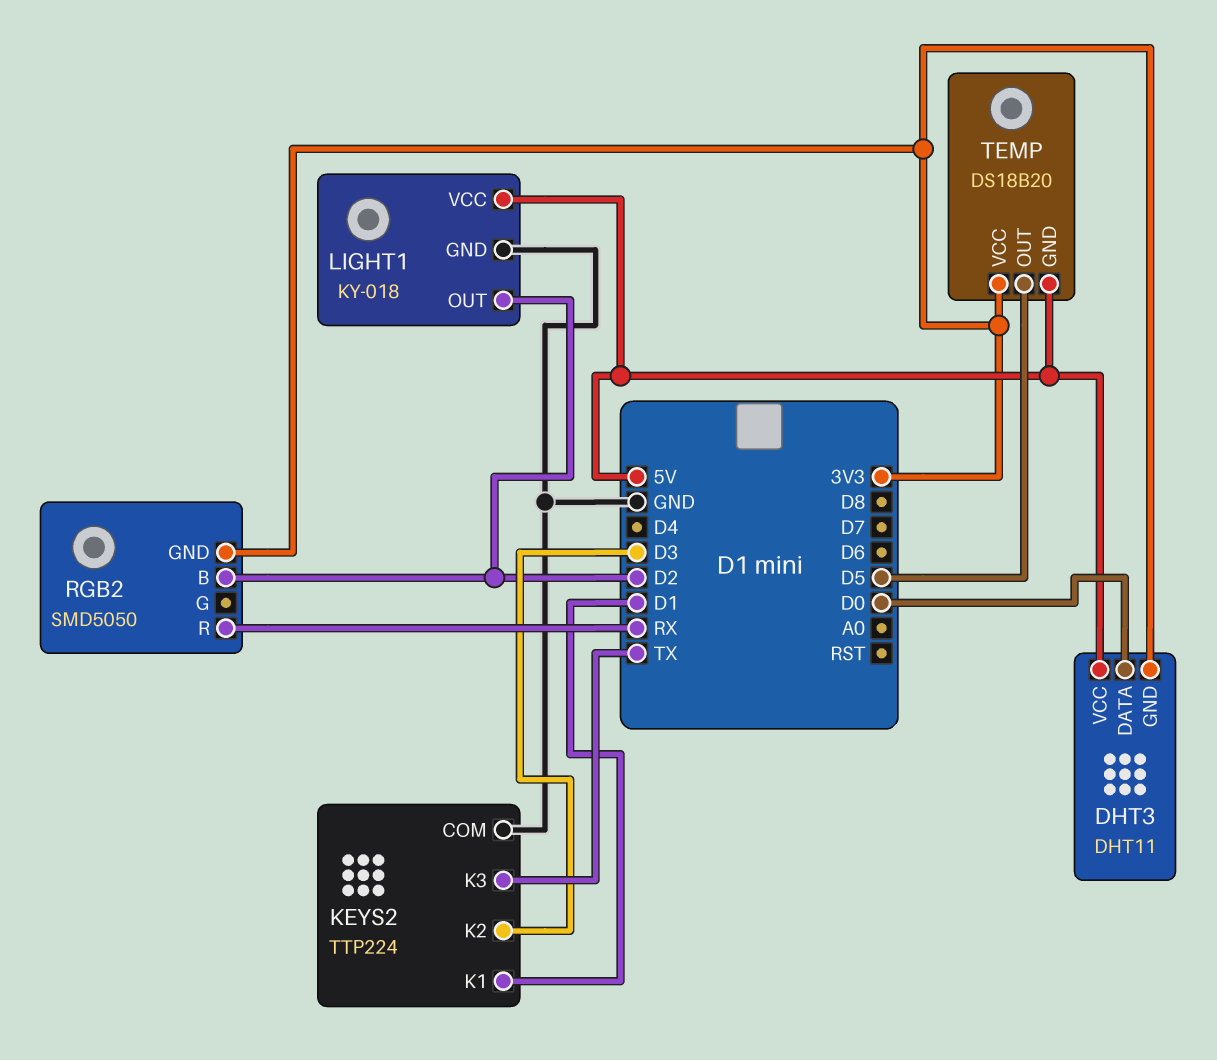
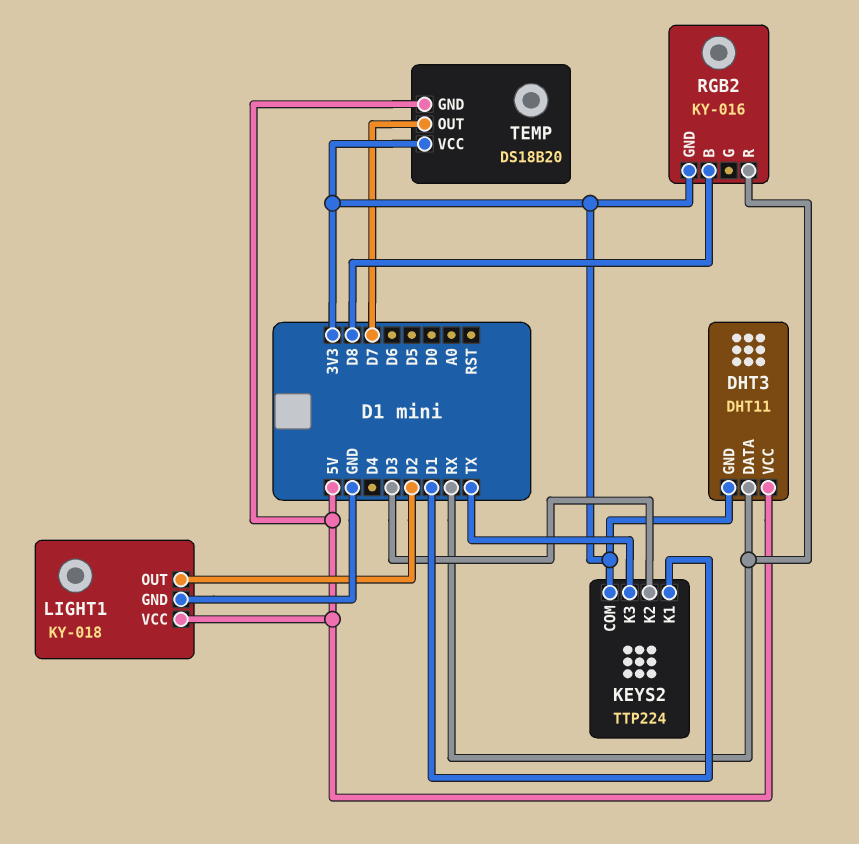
DHT3 pin DATA: D0 -> RX
KEYS2 pin COM: GND -> 3V3
RGB2: SMD5050 -> KY-016
RGB2 pin B: D2 -> D8
TEMP pin OUT: D5 -> D7

